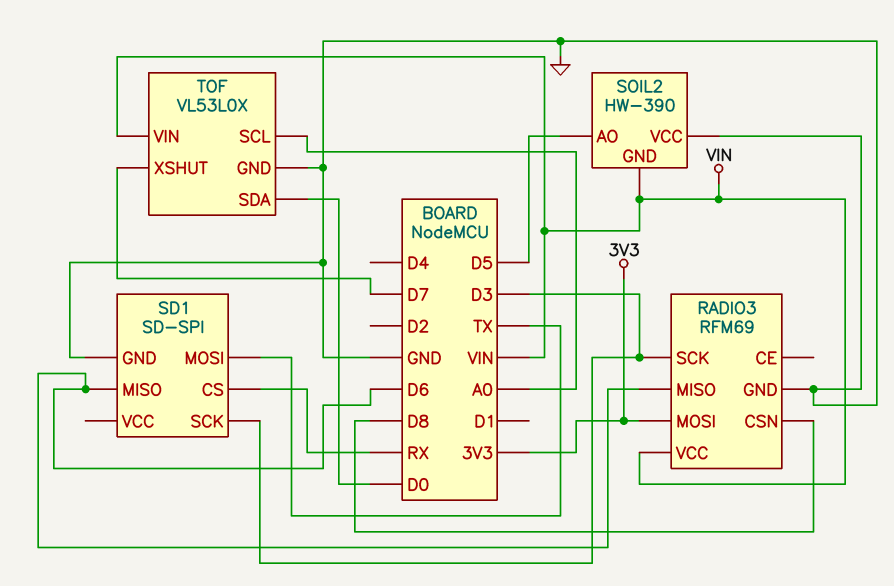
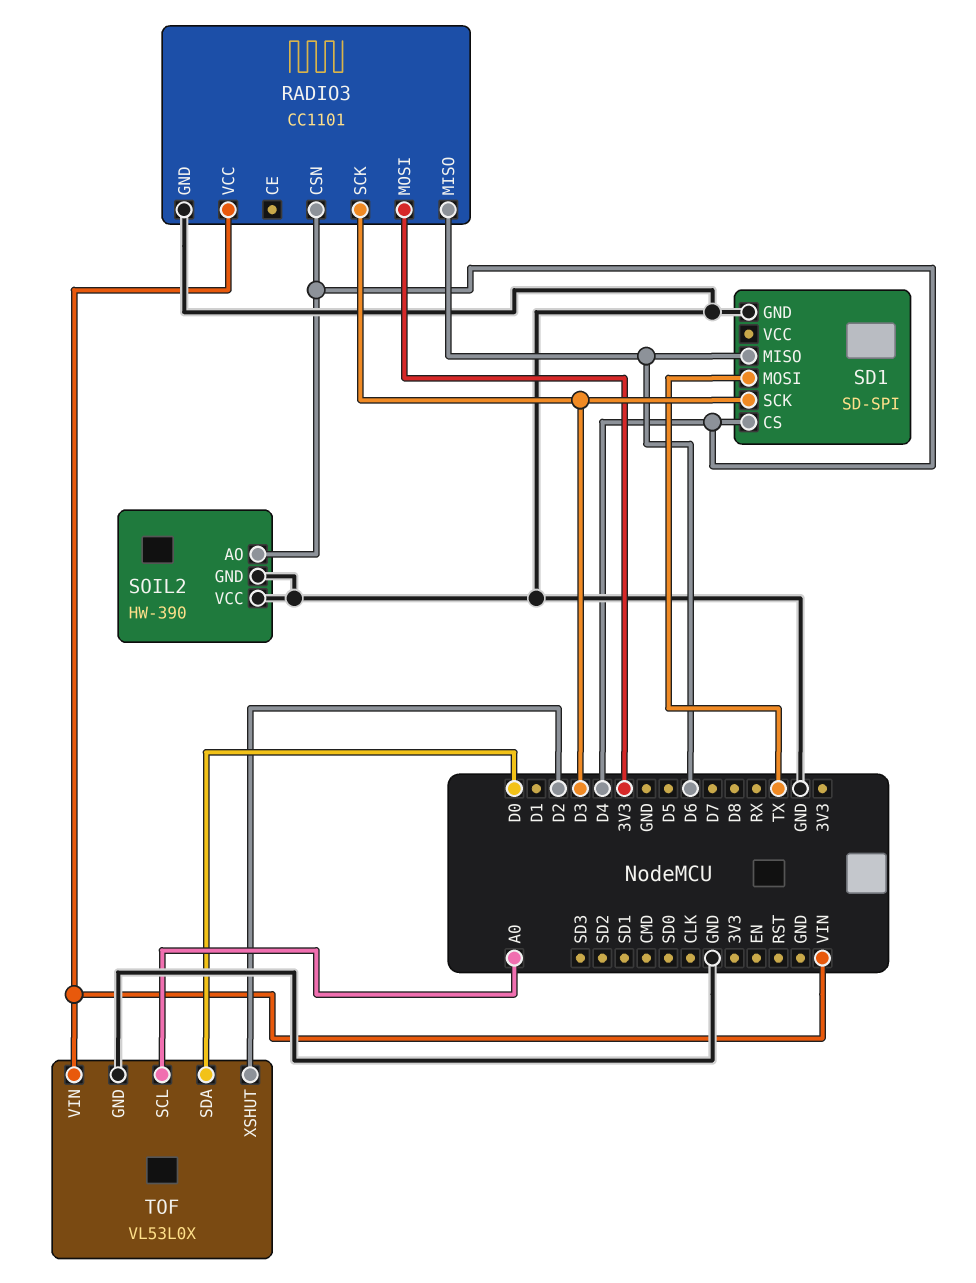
RADIO3: RFM69 -> CC1101
RADIO3 pin CSN: D8 -> D4
SD1 pin CS: RX -> D4
SOIL2 pin AO: D5 -> D4
SOIL2 pin GND: VIN -> GND
TOF pin XSHUT: D7 -> D2

